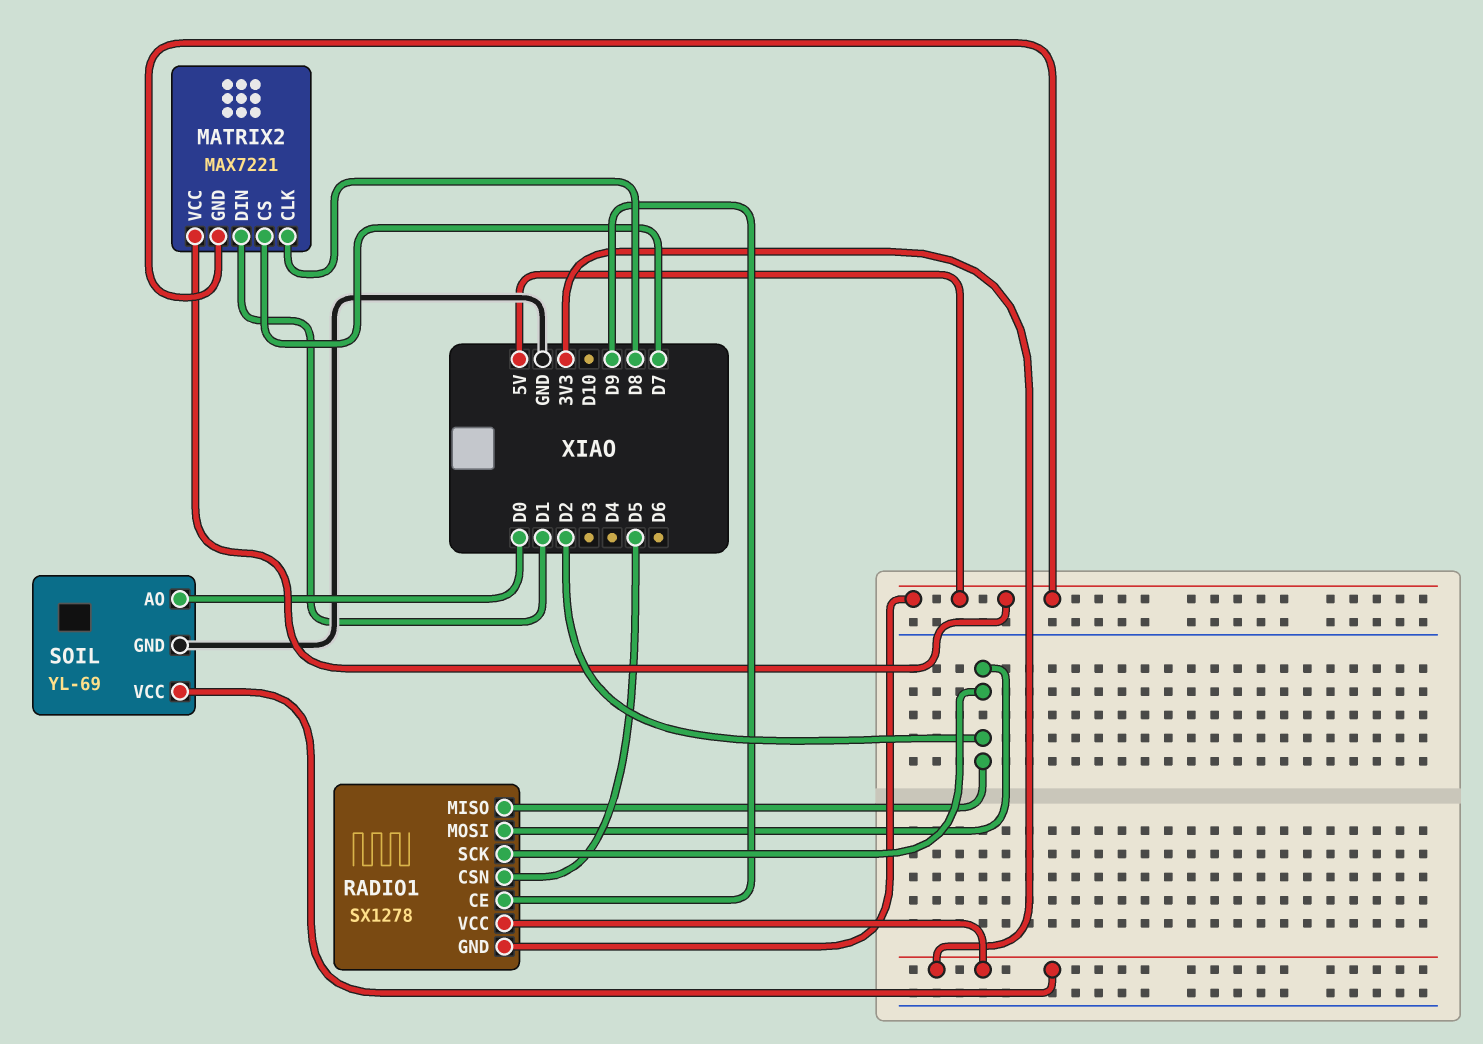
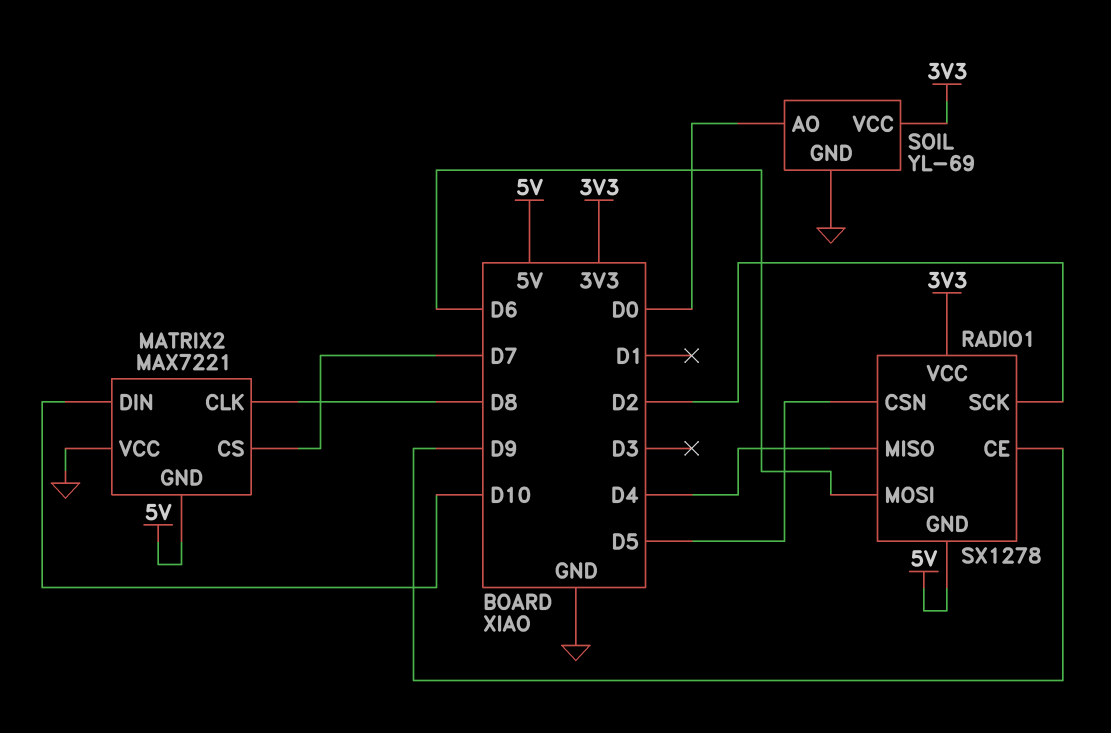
MATRIX2 pin DIN: D1 -> D10
MATRIX2 pin VCC: 5V -> GND
RADIO1 pin MISO: D2 -> D4
RADIO1 pin MOSI: D2 -> D6

